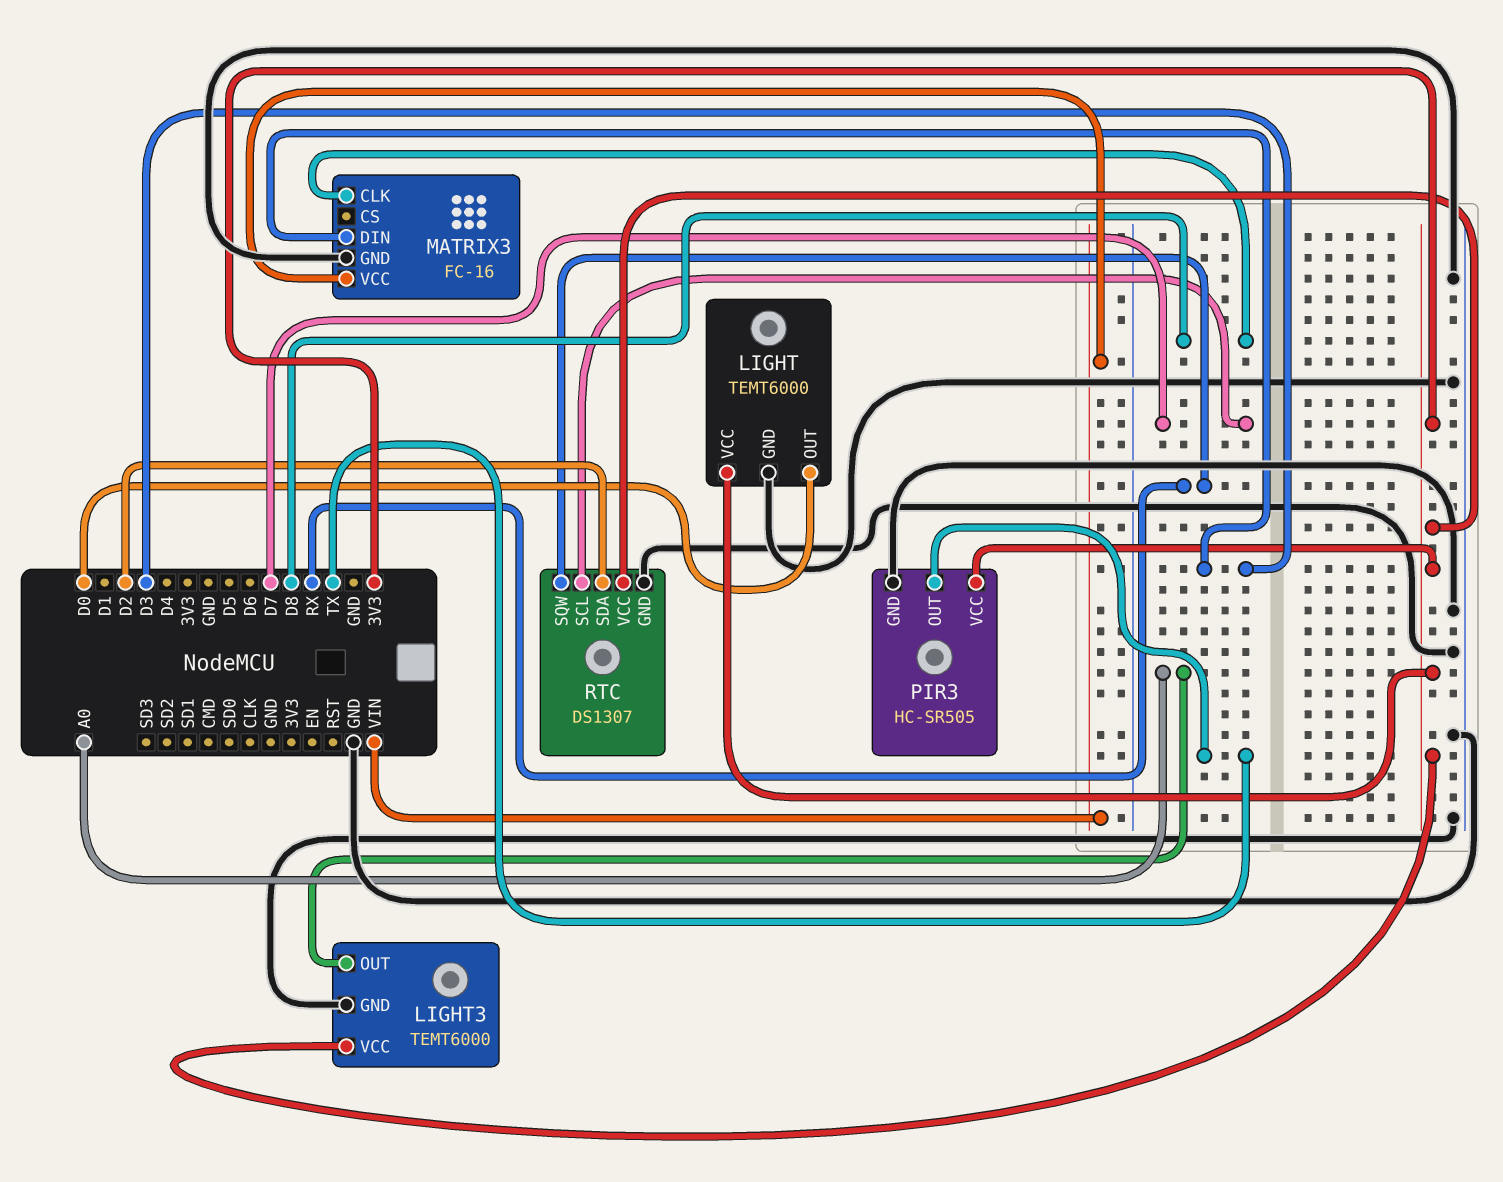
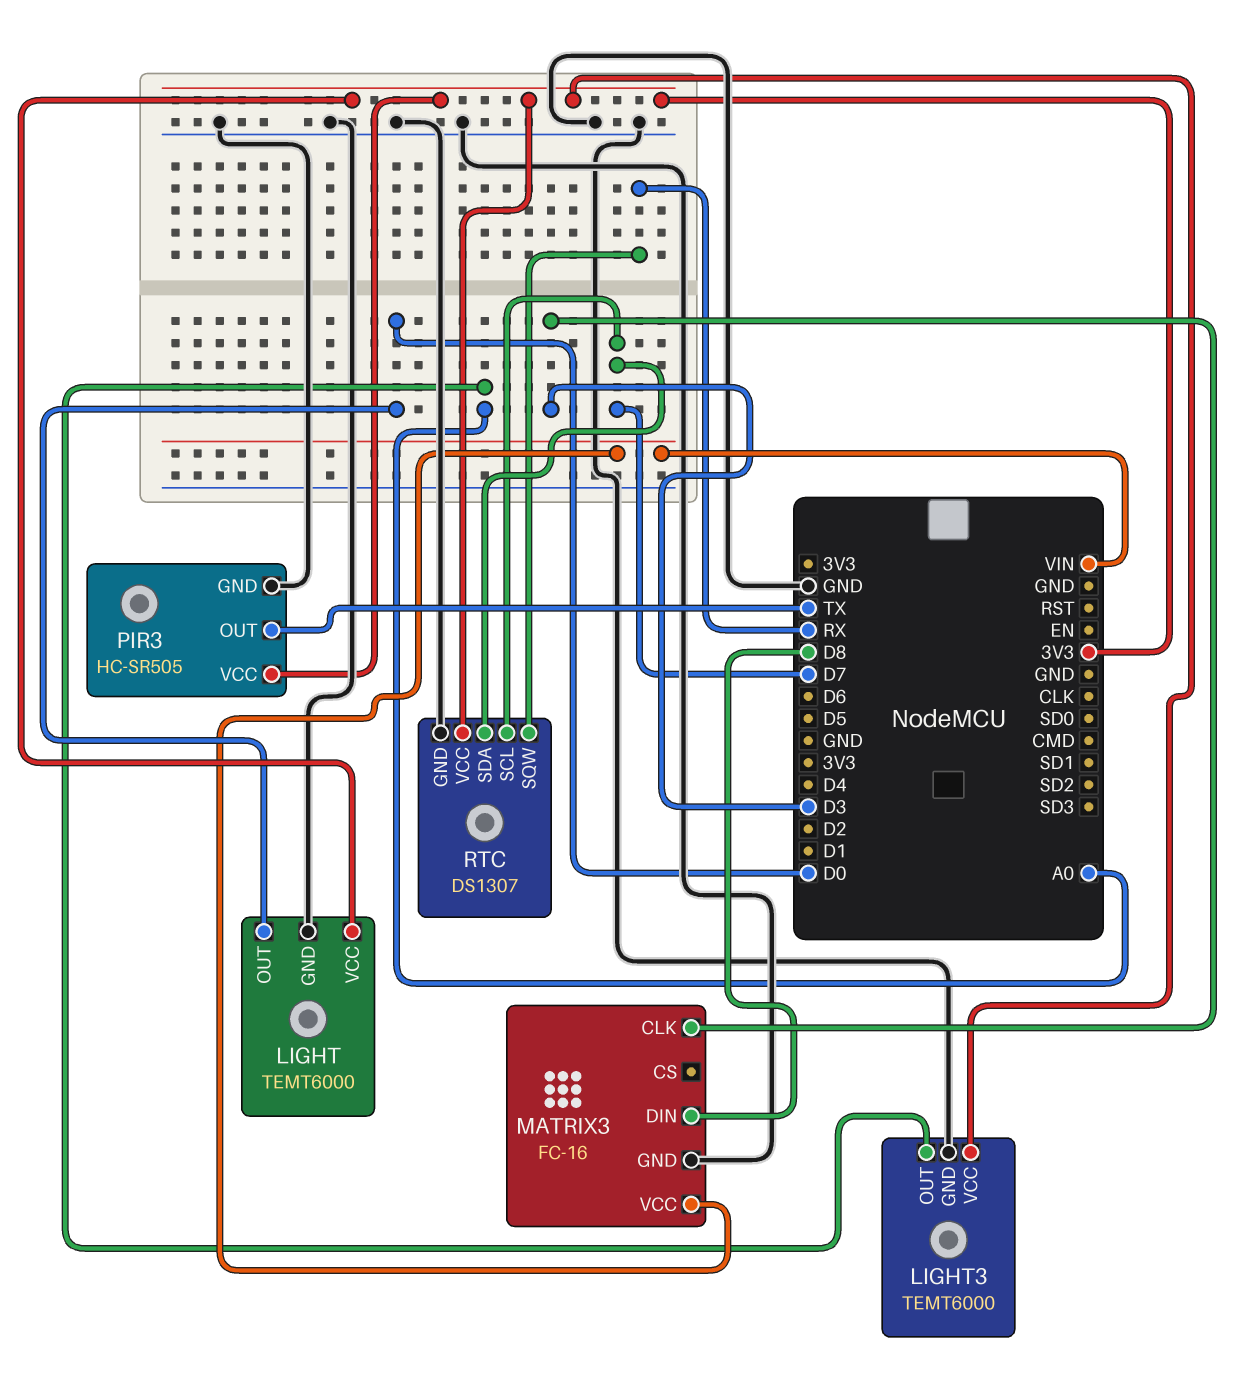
MATRIX3 pin CLK: D8 -> D3
MATRIX3 pin DIN: D3 -> D8
RTC pin SDA: D2 -> D7

